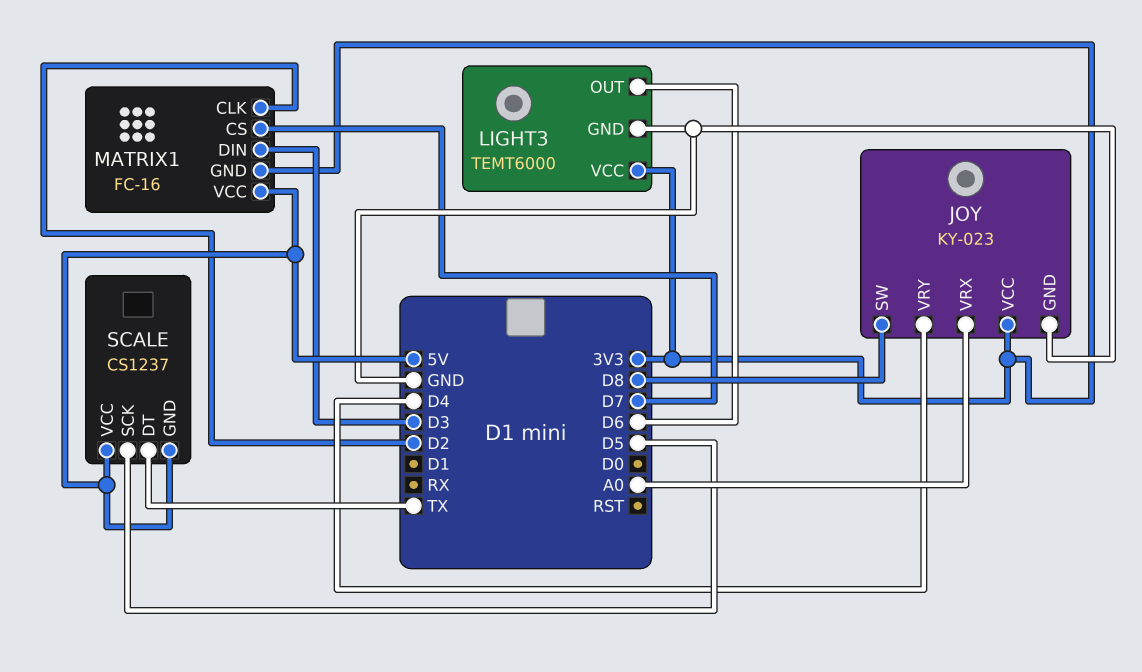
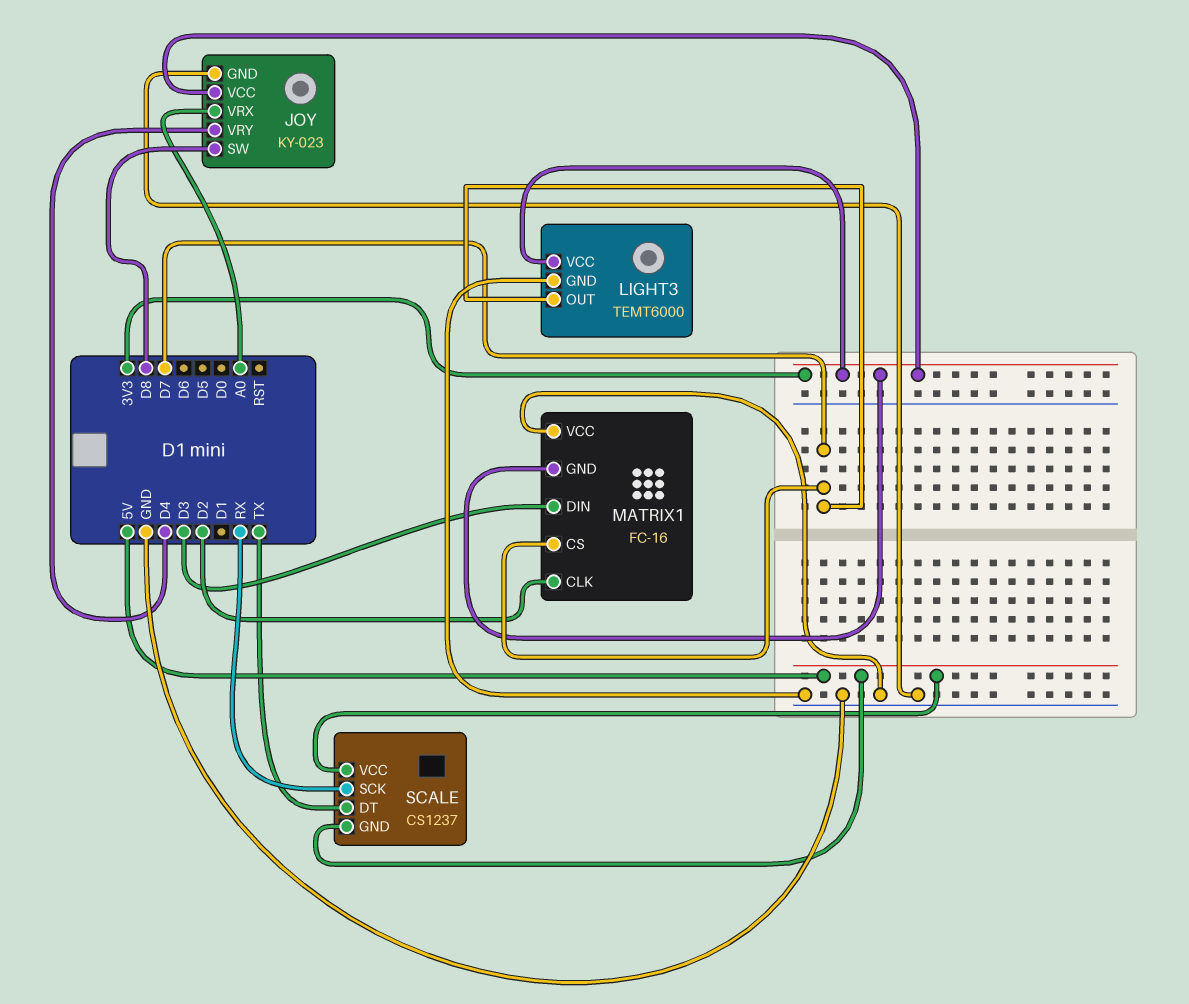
LIGHT3 pin OUT: D6 -> D7
MATRIX1 pin VCC: 5V -> GND
SCALE pin SCK: D5 -> RX

